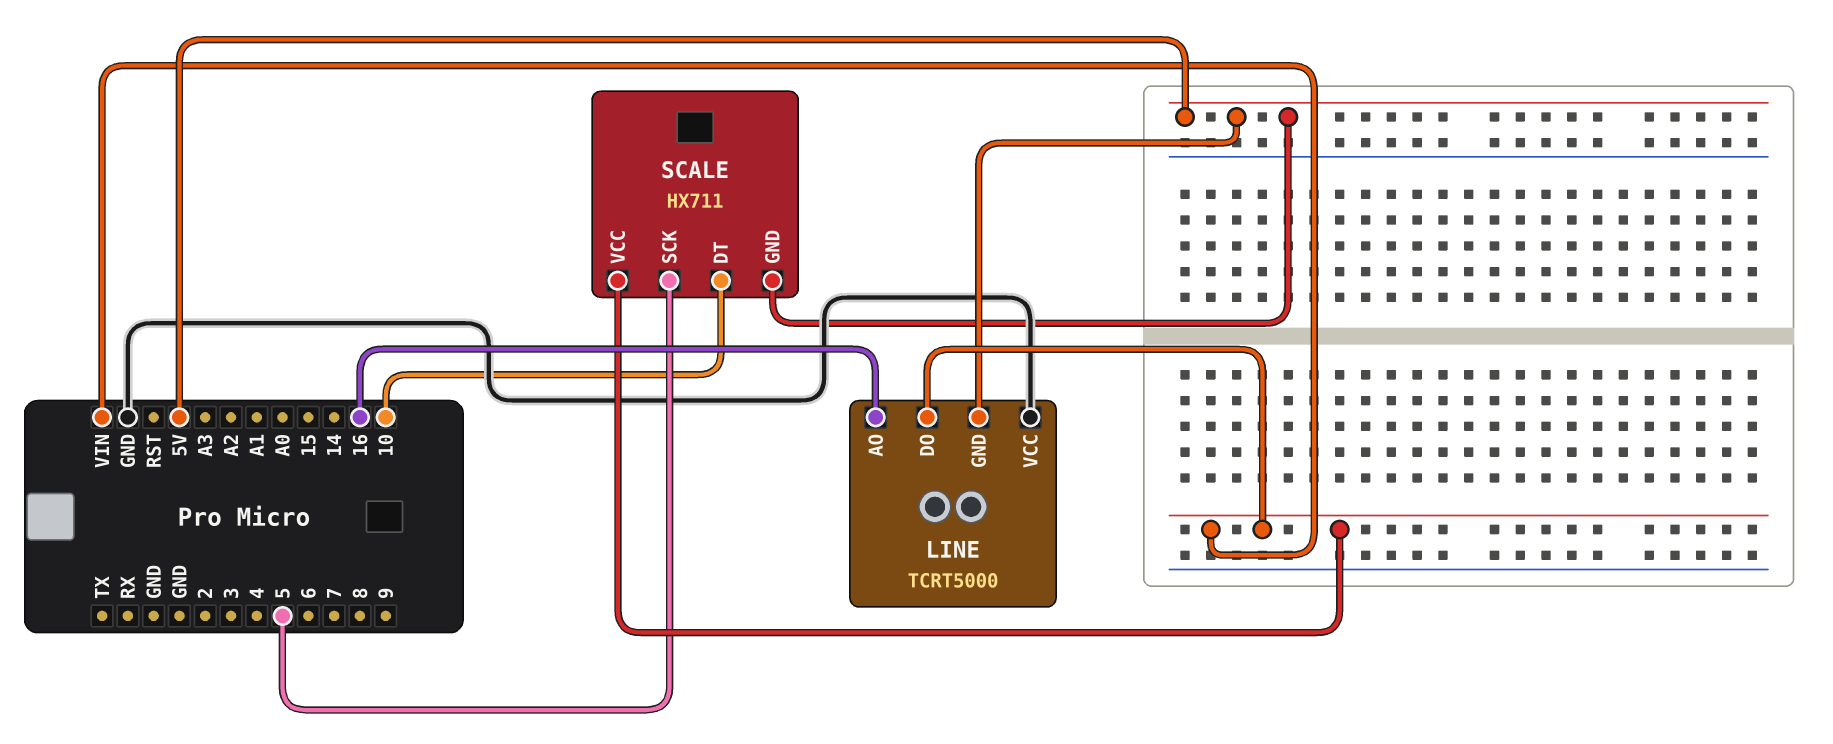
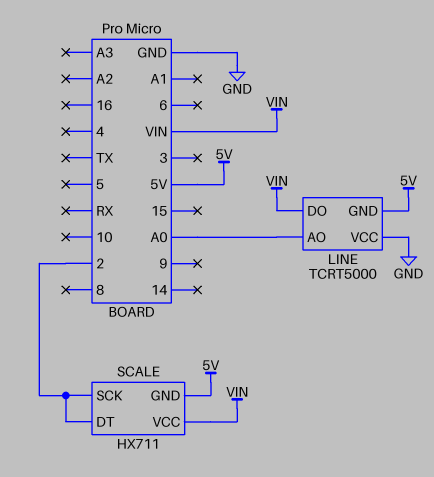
LINE pin AO: 16 -> A0
SCALE pin DT: 10 -> 2
SCALE pin SCK: 5 -> 2

